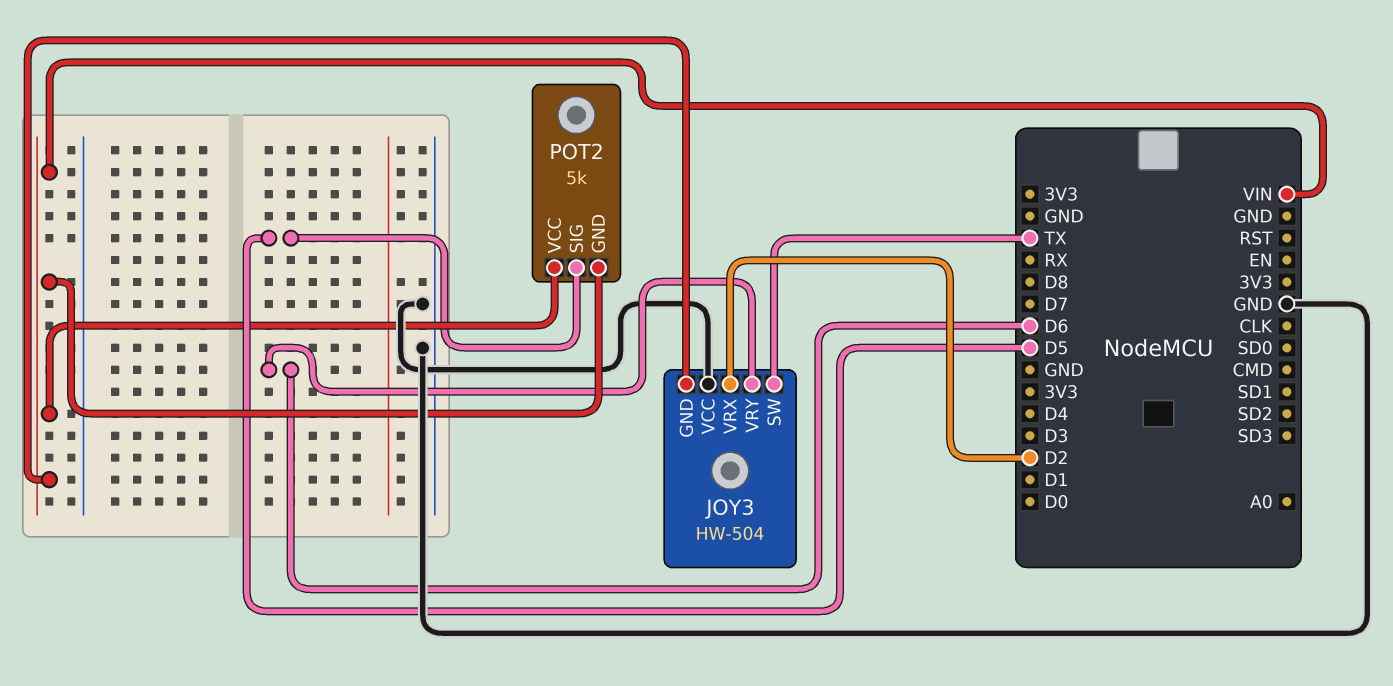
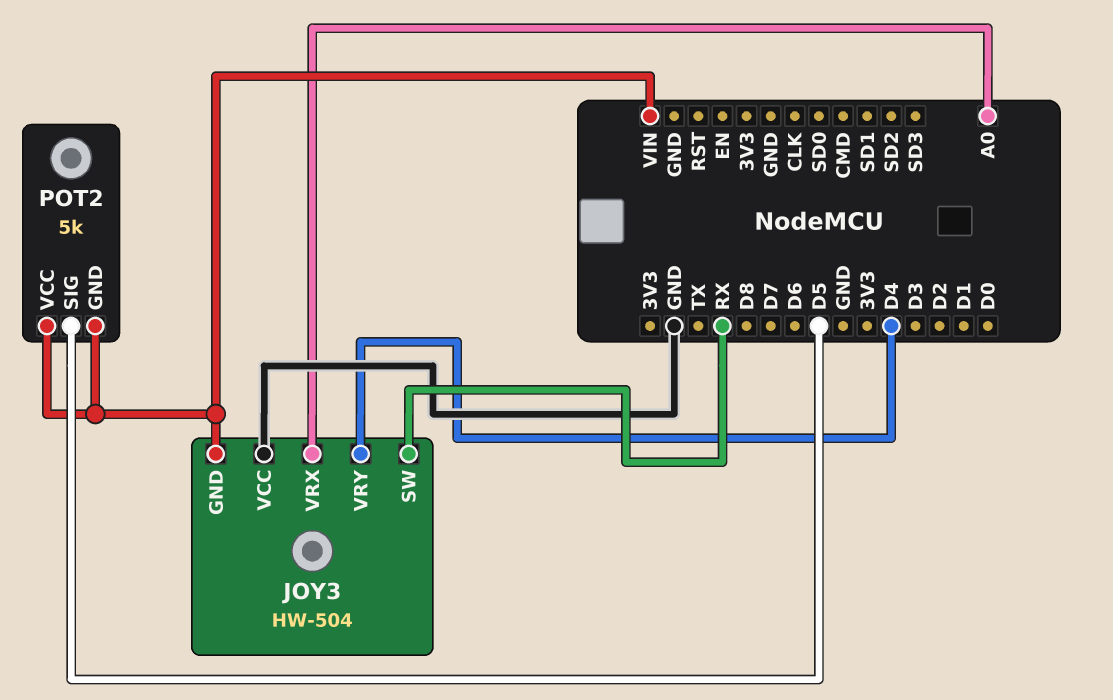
JOY3 pin SW: TX -> RX
JOY3 pin VRX: D2 -> A0
JOY3 pin VRY: D6 -> D4

